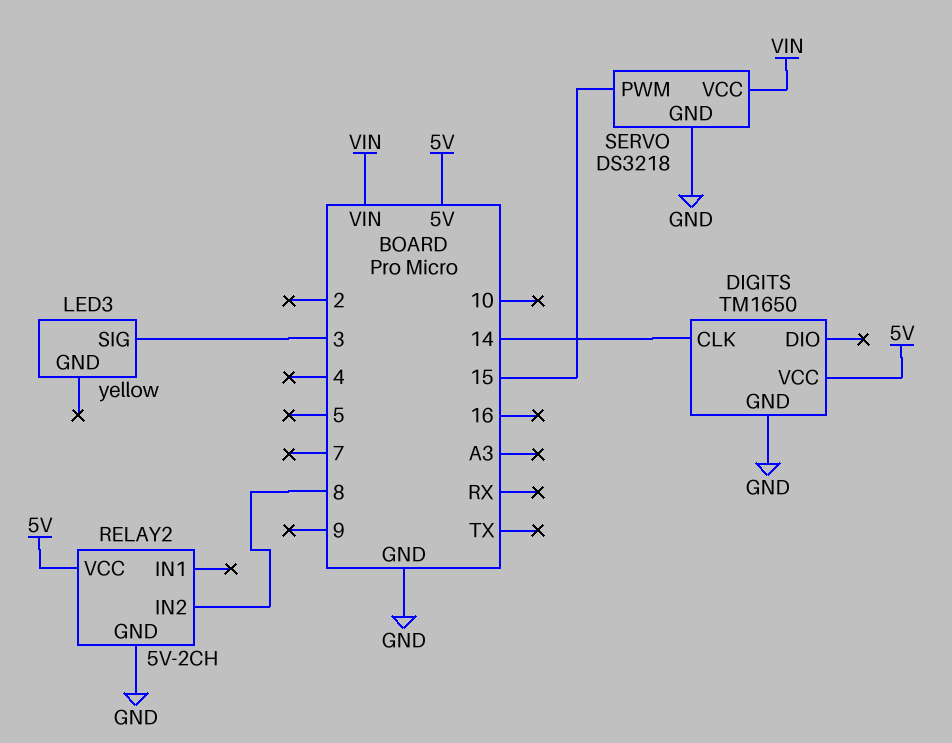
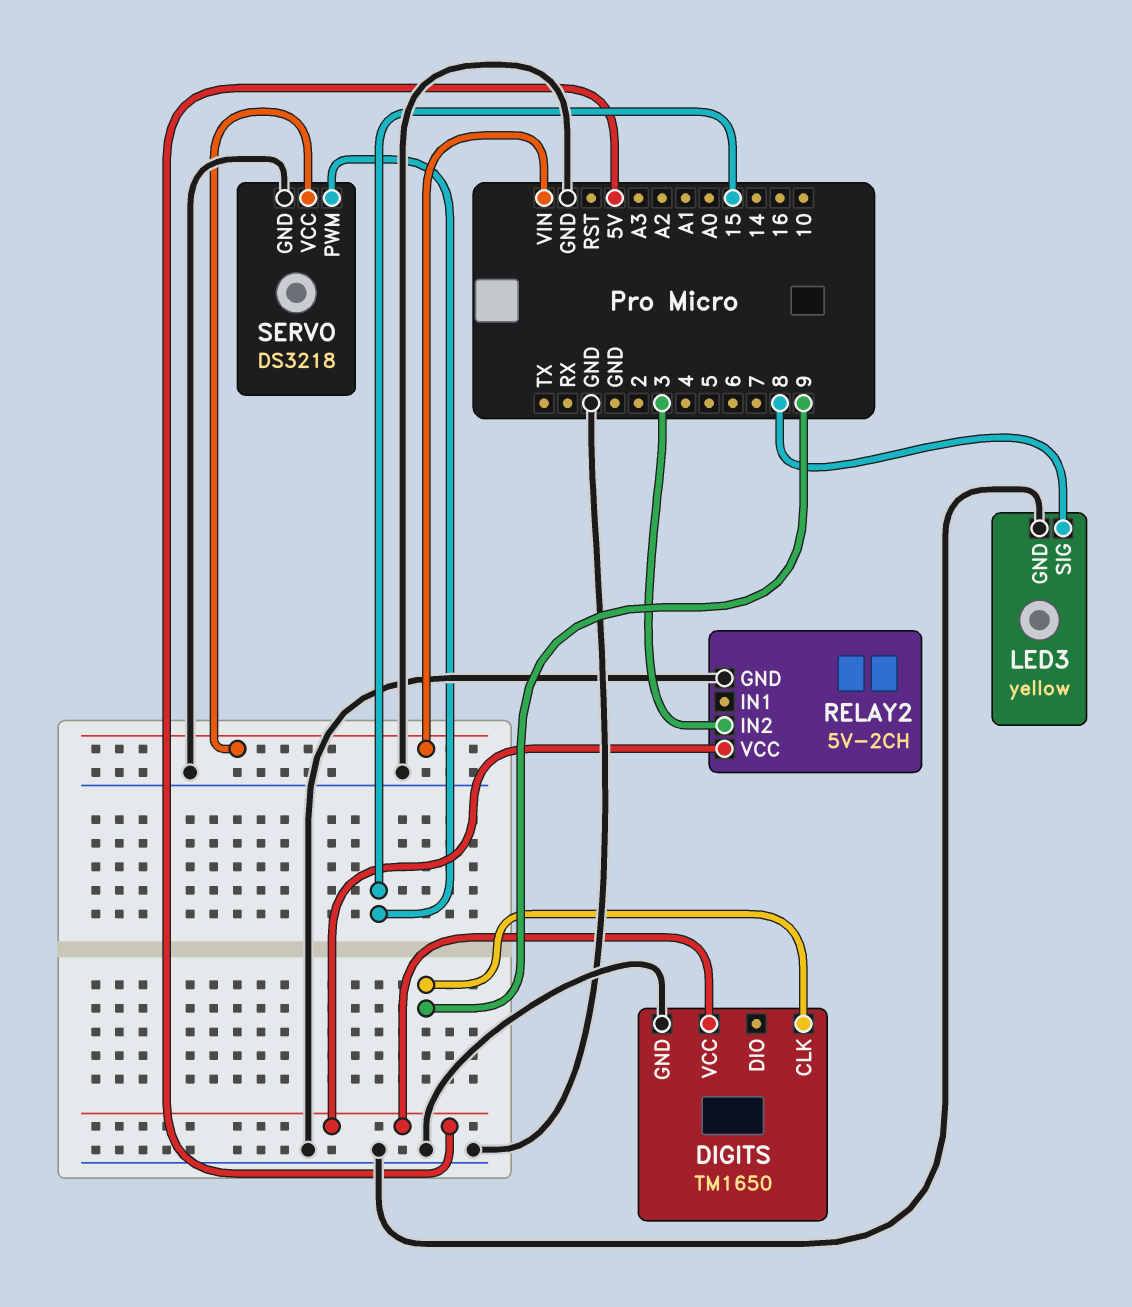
DIGITS pin CLK: 14 -> 9
LED3 pin GND: none -> GND
LED3 pin SIG: 3 -> 8
RELAY2 pin IN2: 8 -> 3

